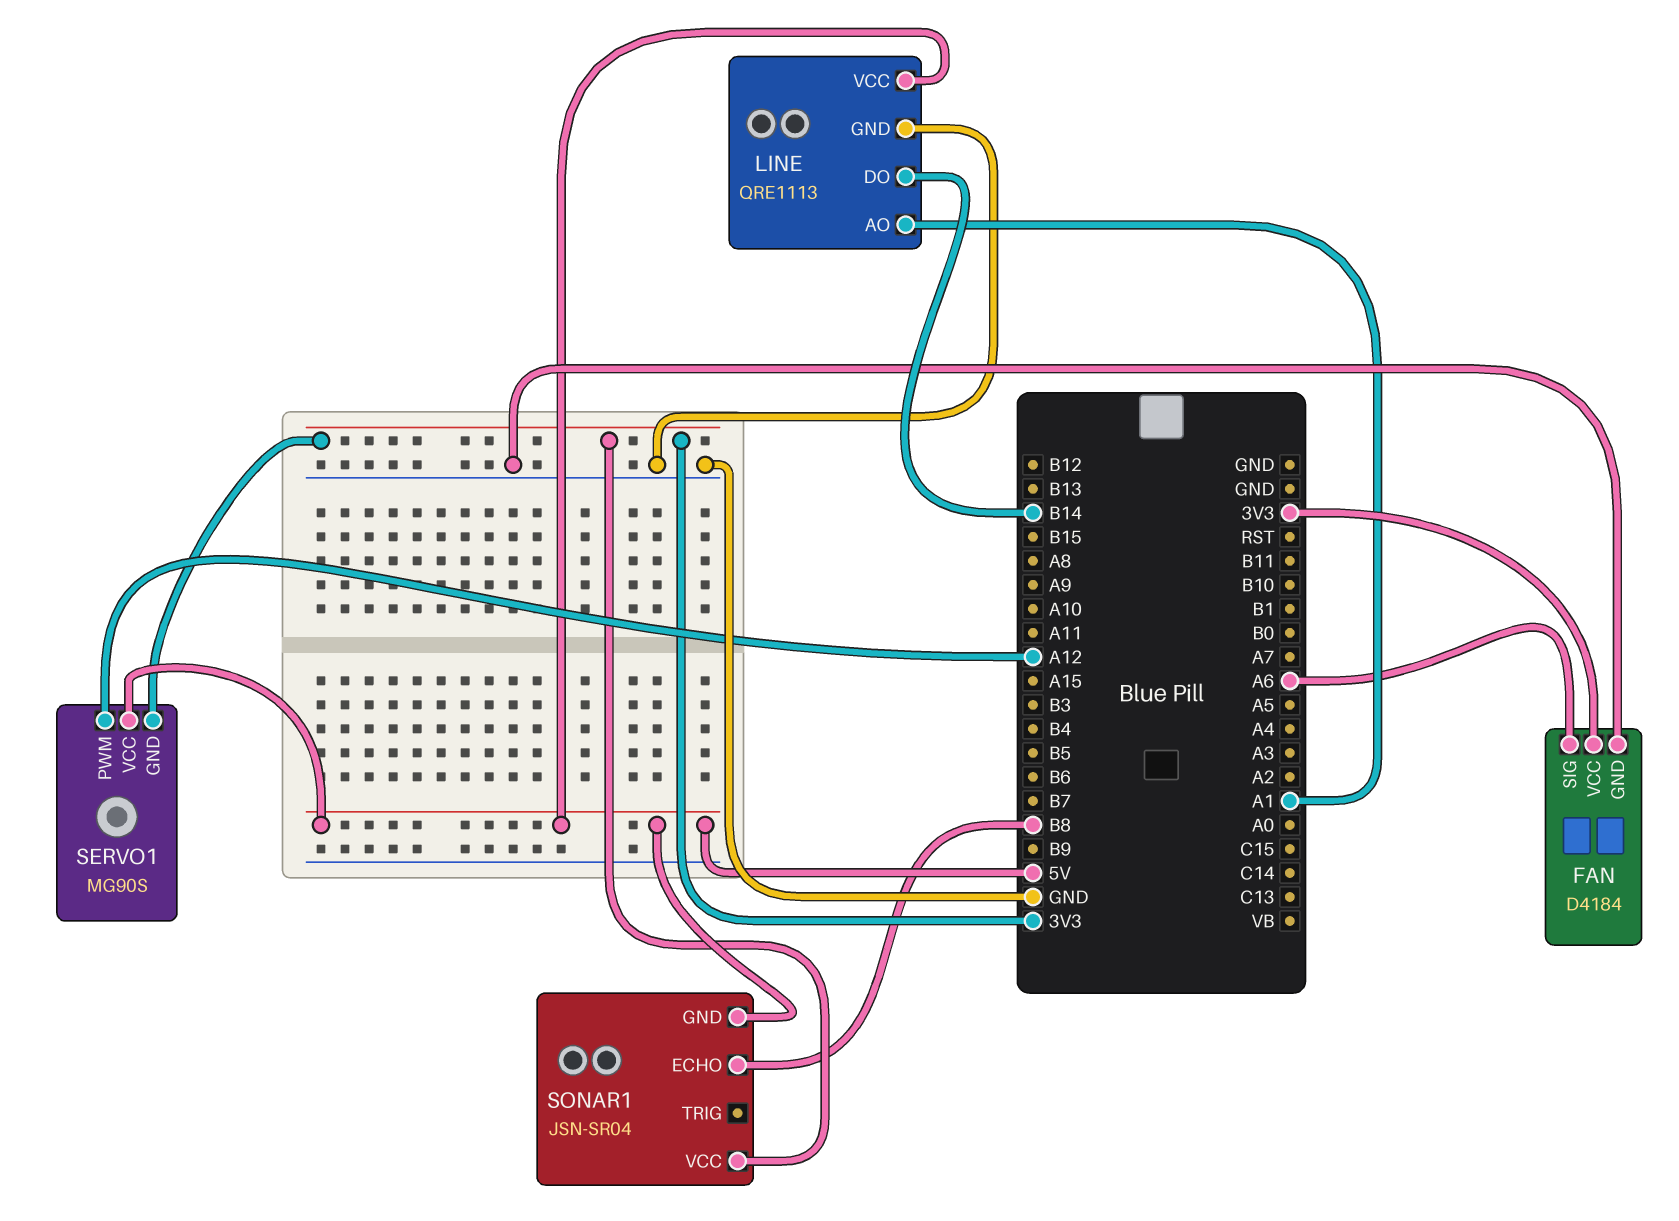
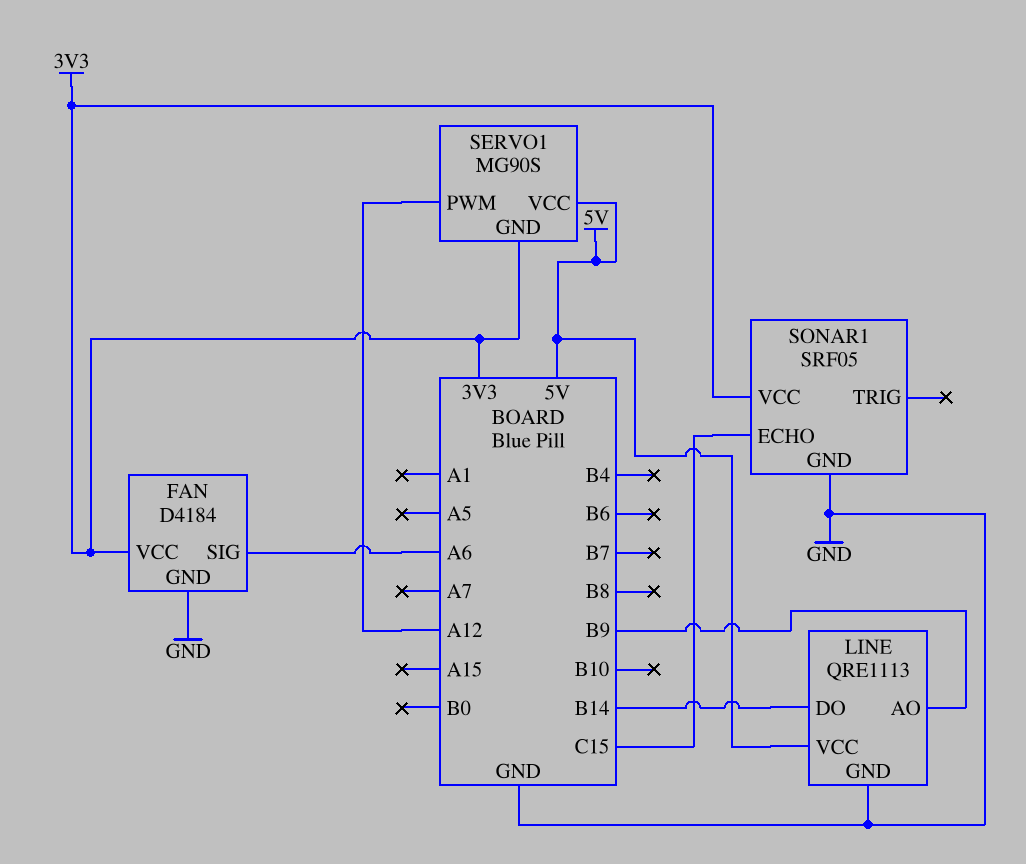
LINE pin AO: A1 -> B9
SONAR1: JSN-SR04 -> SRF05
SONAR1 pin ECHO: B8 -> C15
SONAR1 pin GND: 5V -> GND

